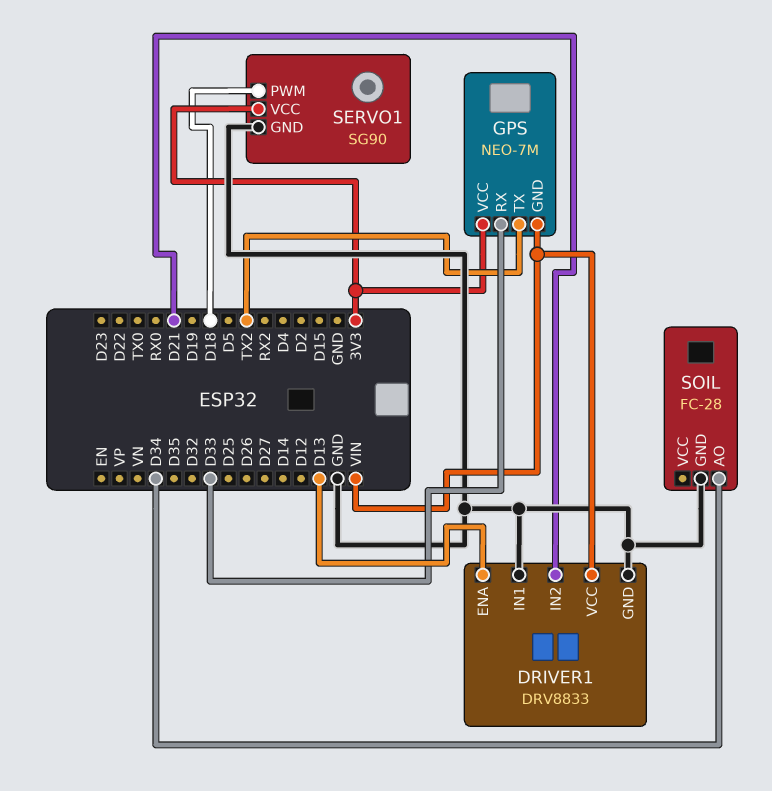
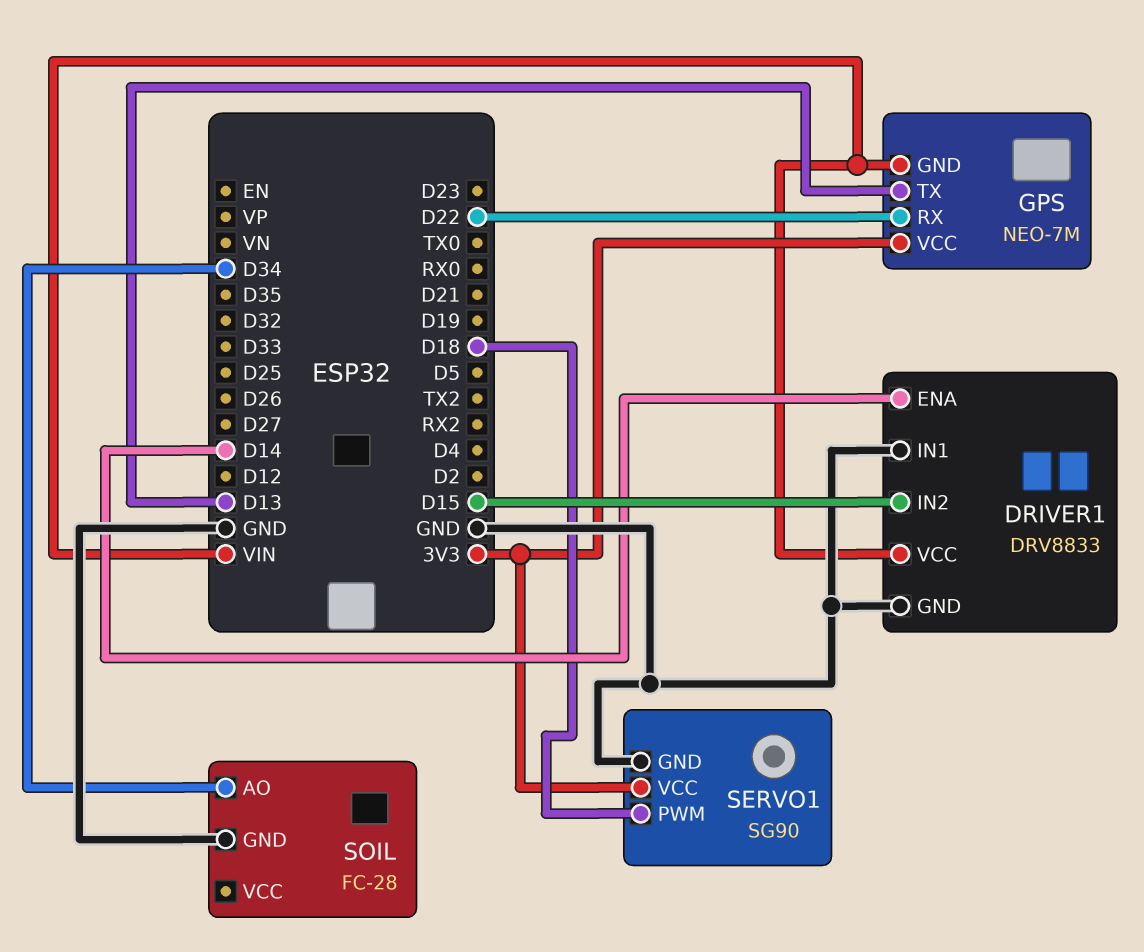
DRIVER1 pin ENA: D13 -> D14
DRIVER1 pin IN2: D21 -> D15
GPS pin RX: D33 -> D22
GPS pin TX: TX2 -> D13

